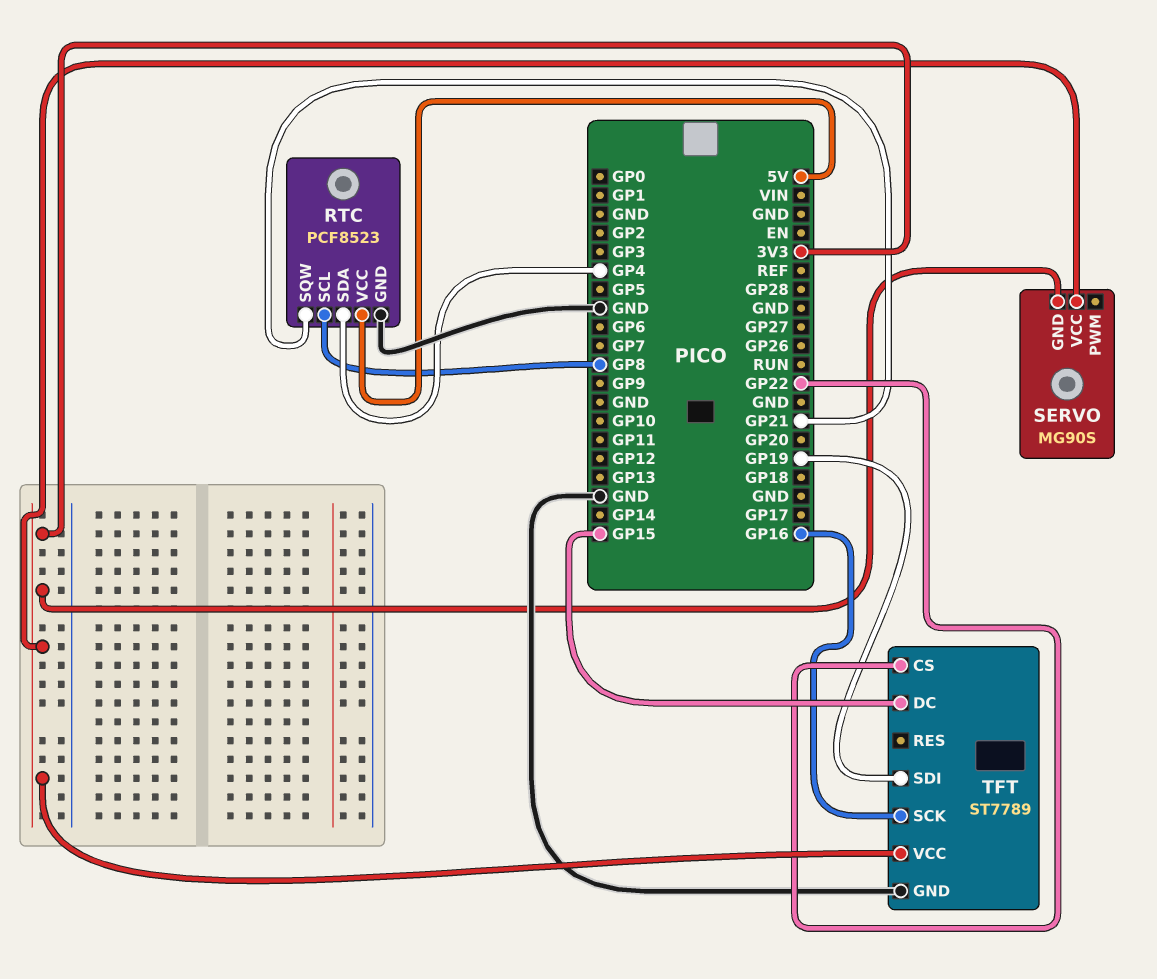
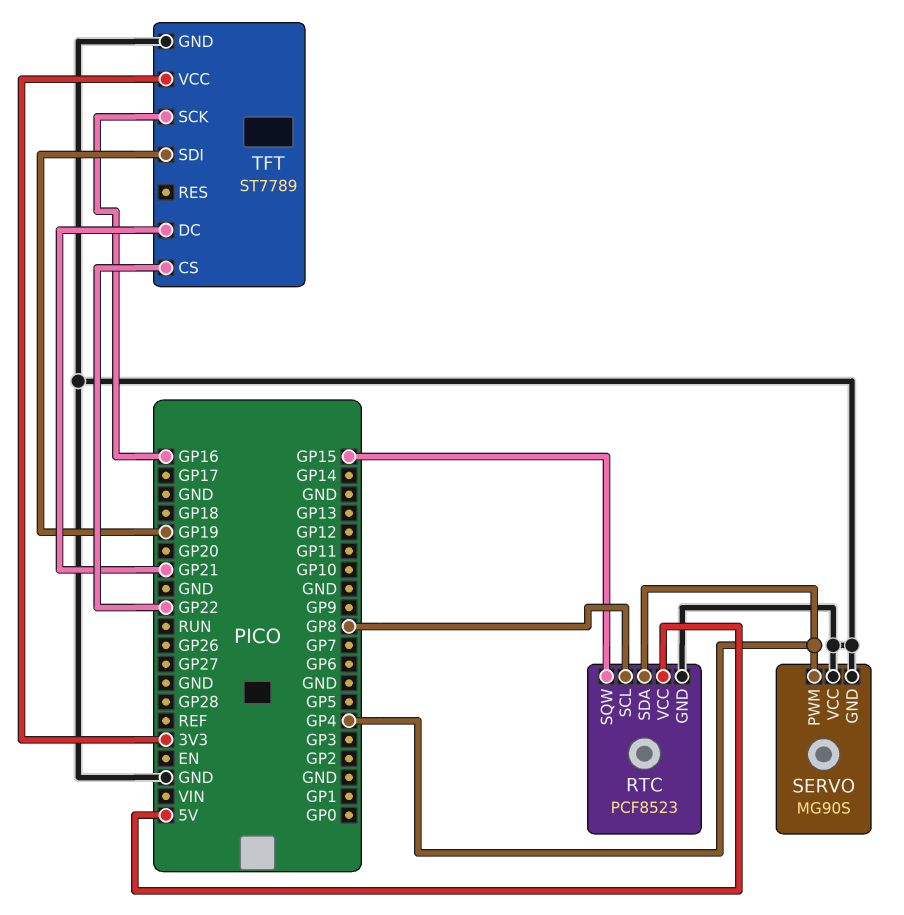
RTC pin SQW: GP21 -> GP15
SERVO pin GND: 3V3 -> GND
SERVO pin PWM: none -> GP4
SERVO pin VCC: 3V3 -> GND
TFT pin DC: GP15 -> GP21

